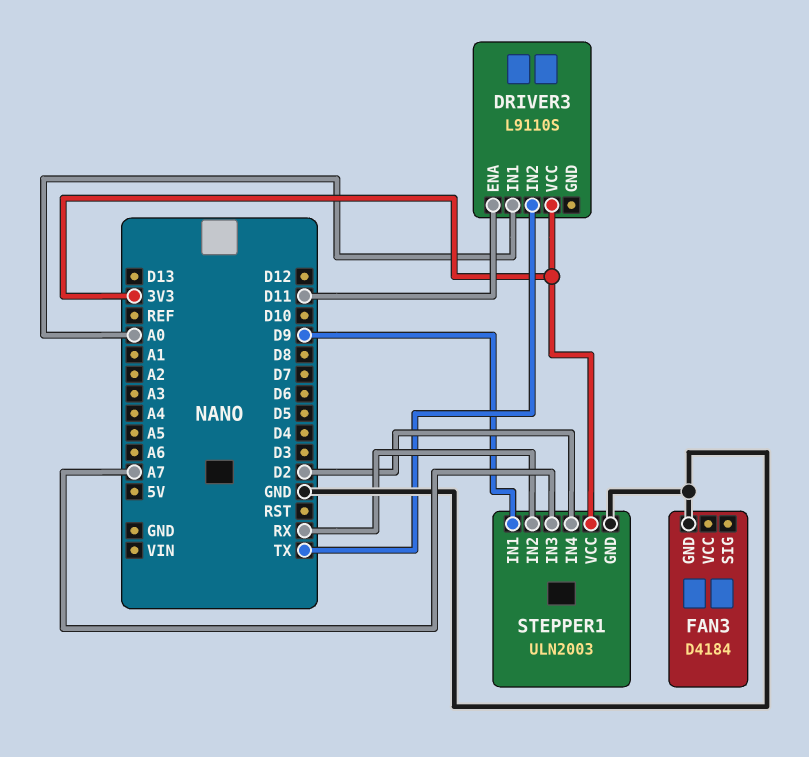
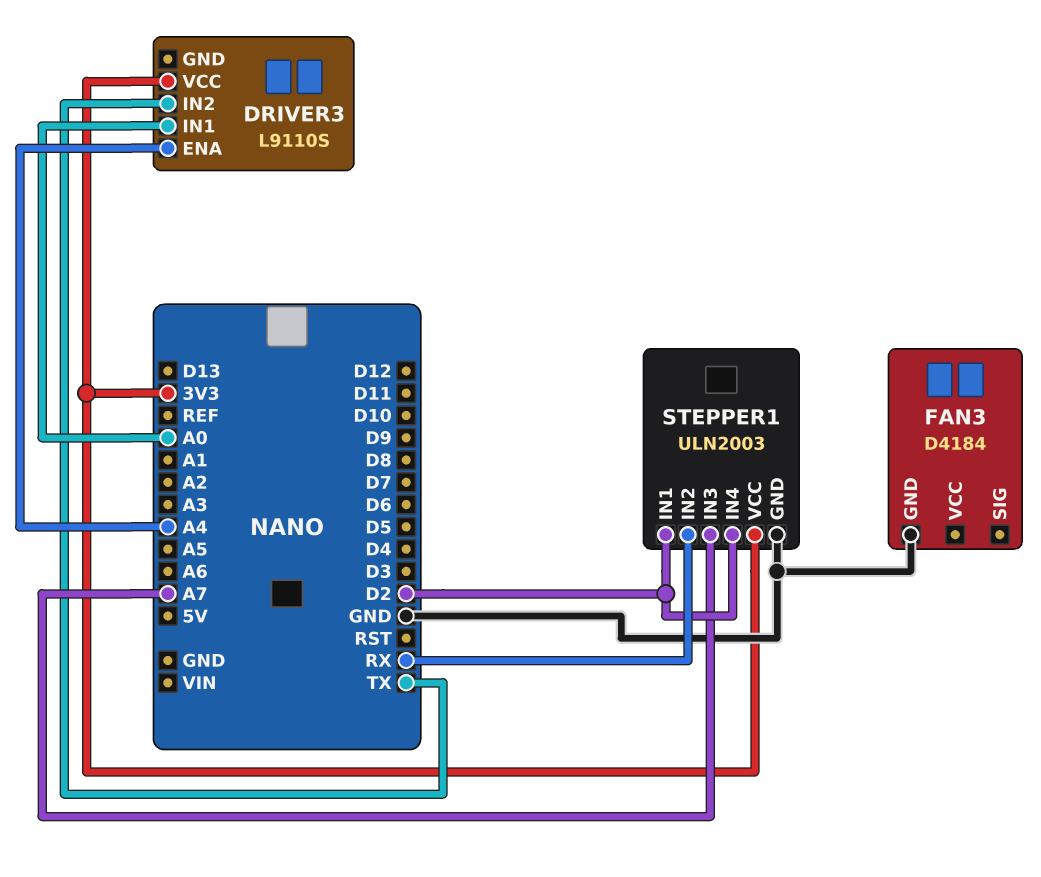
DRIVER3 pin ENA: D11 -> A4
STEPPER1 pin IN1: D9 -> D2

